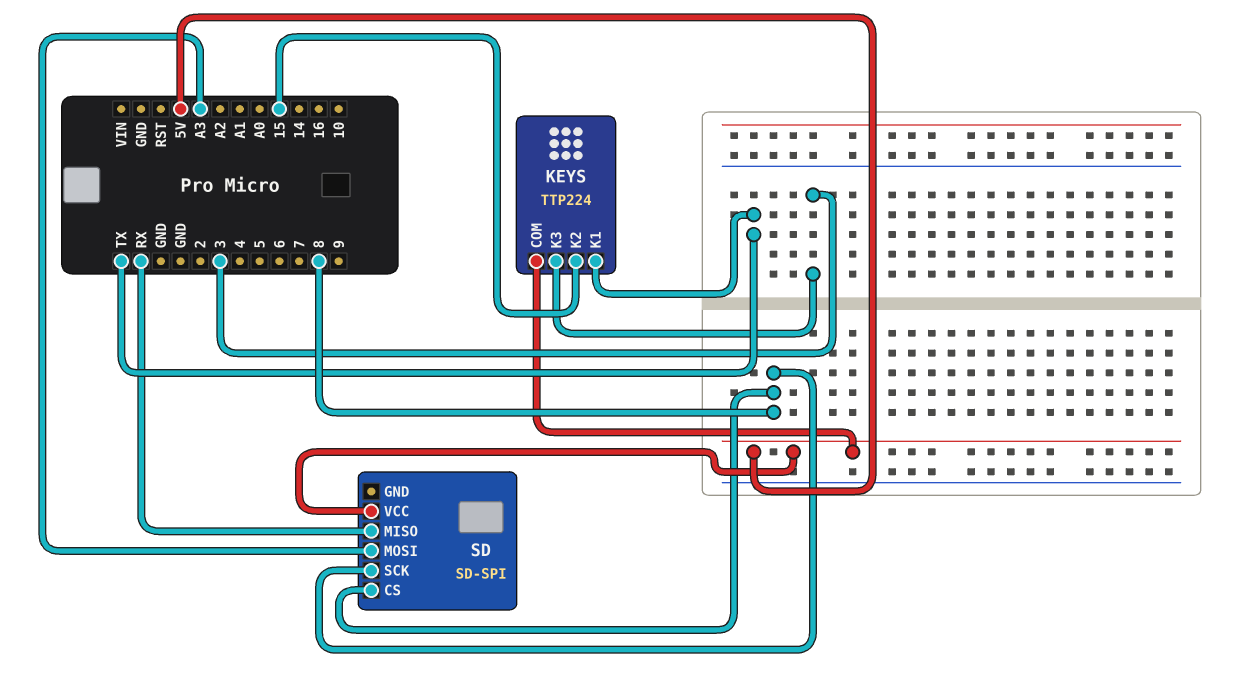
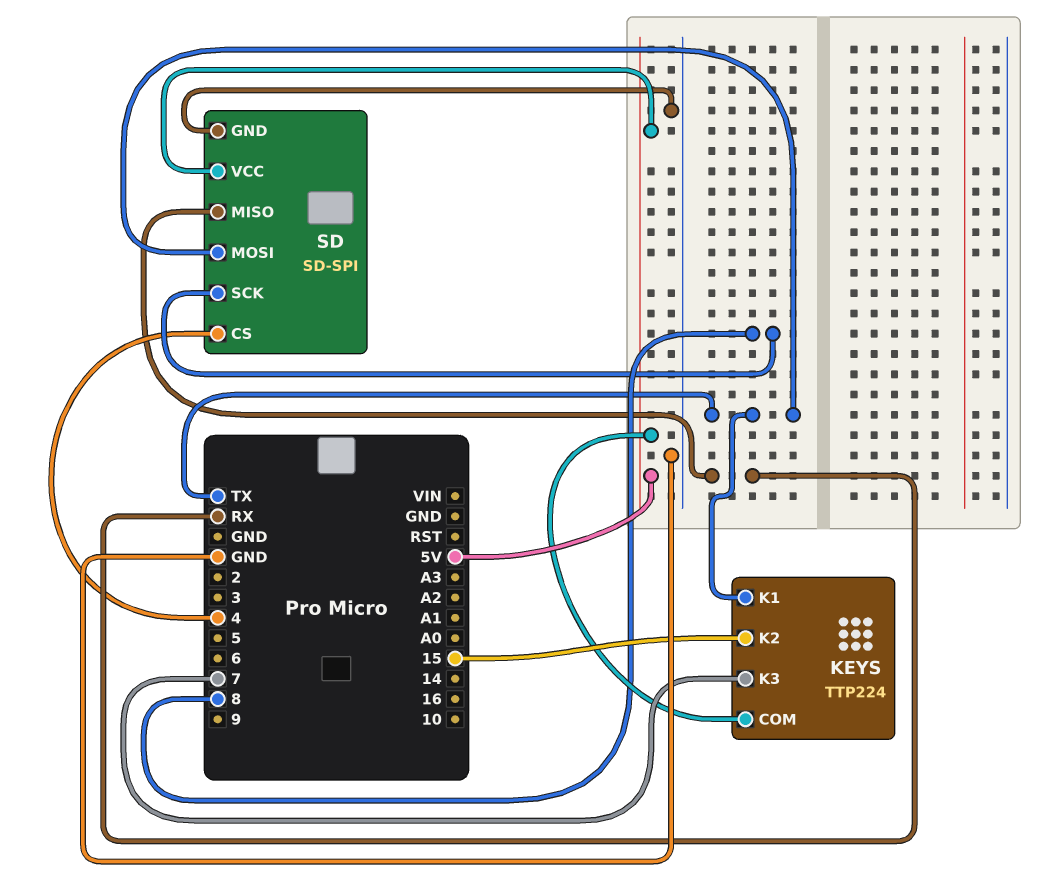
KEYS pin K3: 3 -> 7
SD pin CS: 8 -> 4
SD pin GND: none -> GND
SD pin MOSI: A3 -> TX

